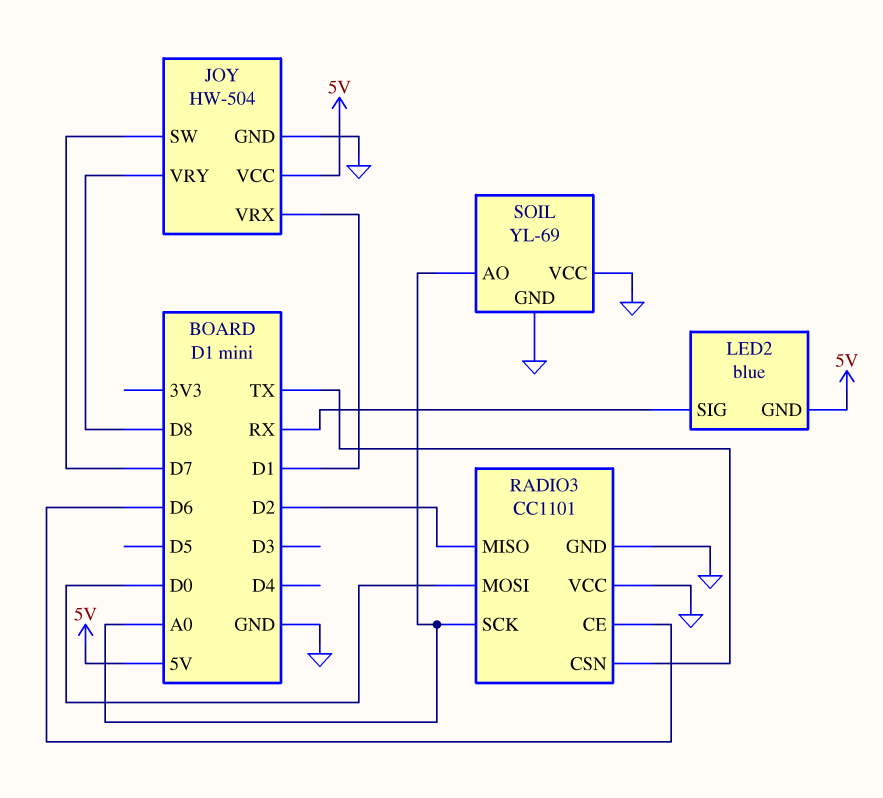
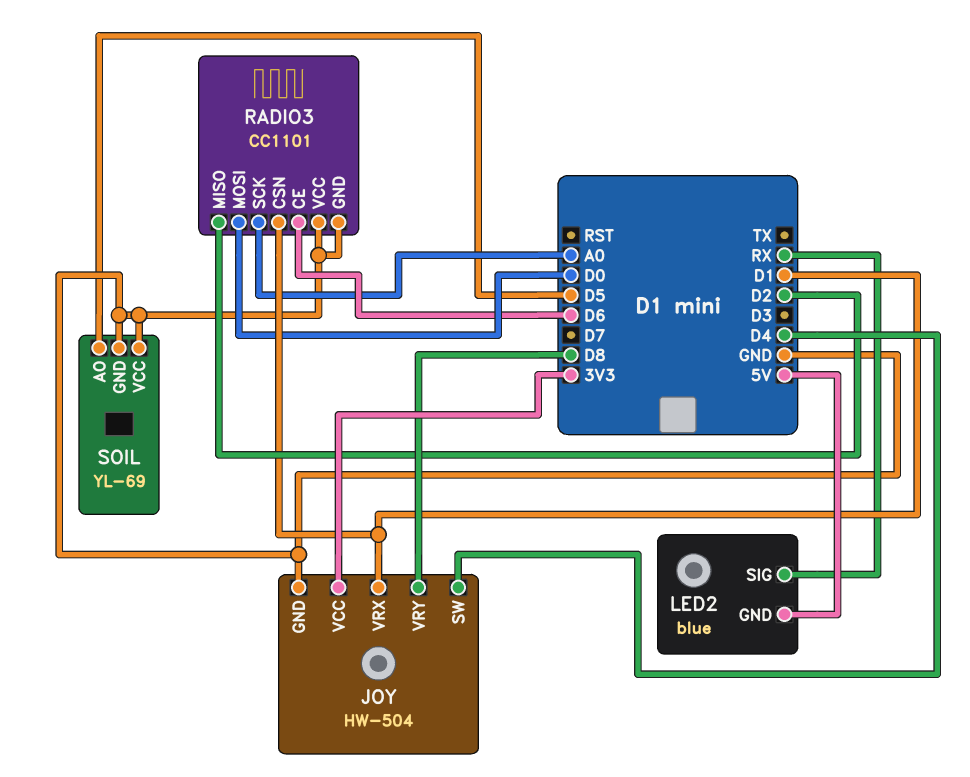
JOY pin SW: D7 -> D4
JOY pin VCC: 5V -> 3V3
RADIO3 pin CSN: TX -> D1
SOIL pin AO: A0 -> D5

